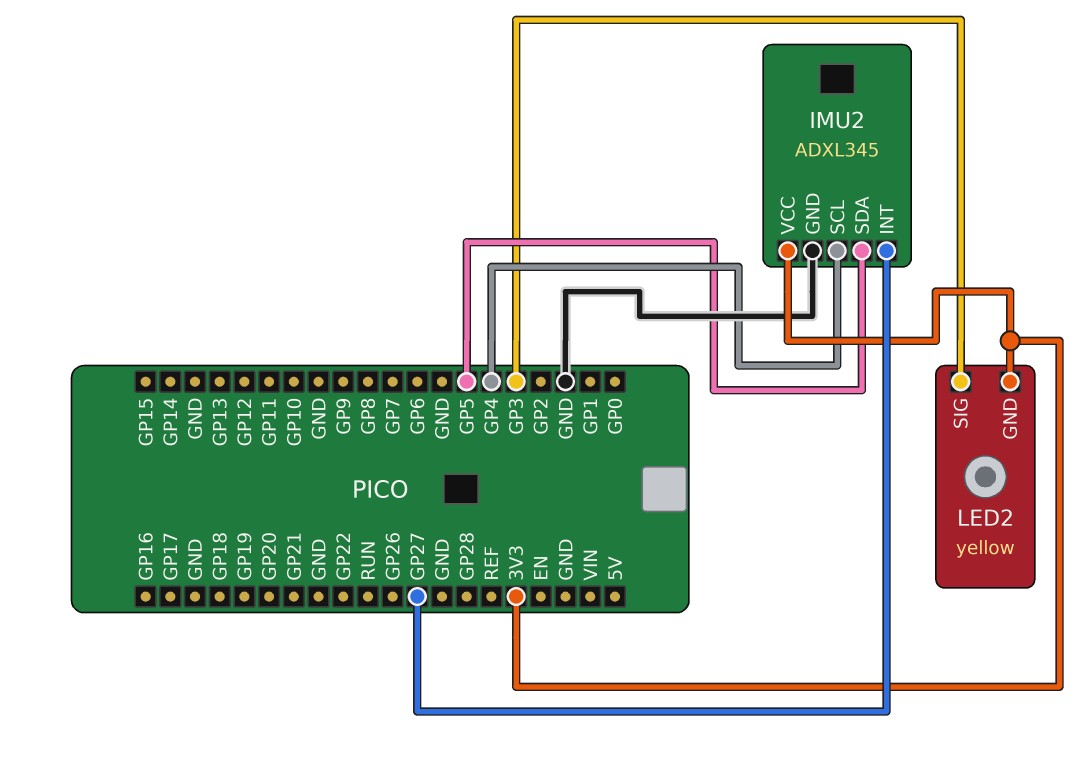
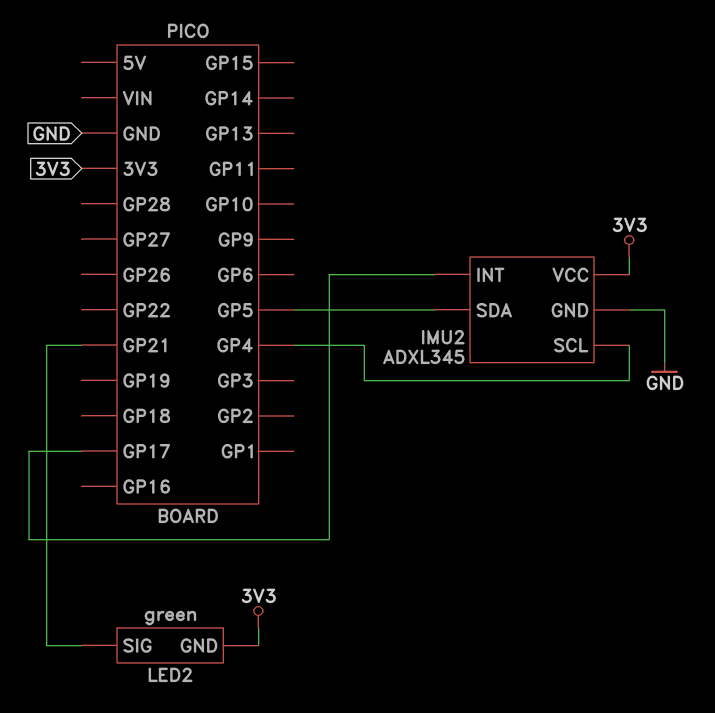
IMU2 pin INT: GP27 -> GP17
LED2: yellow -> green
LED2 pin SIG: GP3 -> GP21

